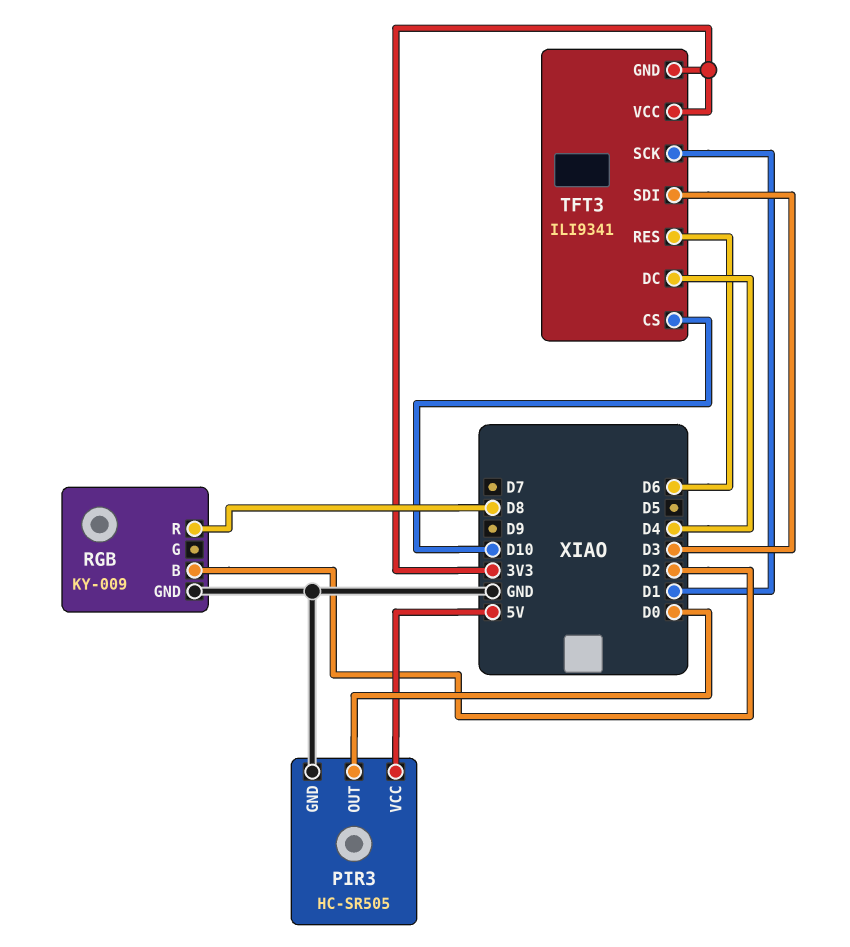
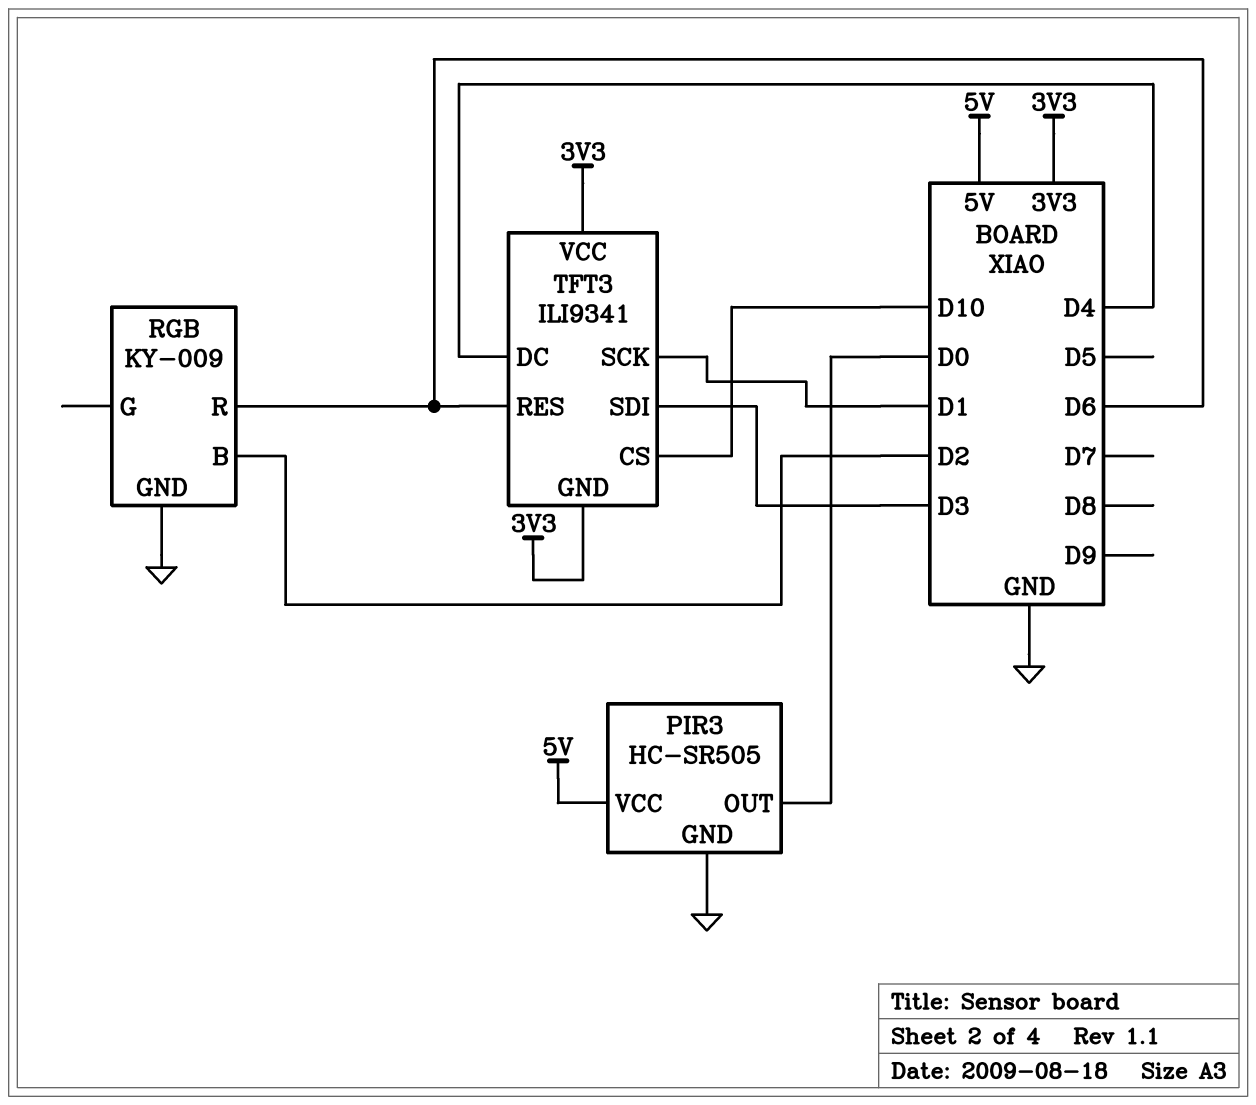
RGB pin R: D8 -> D6

